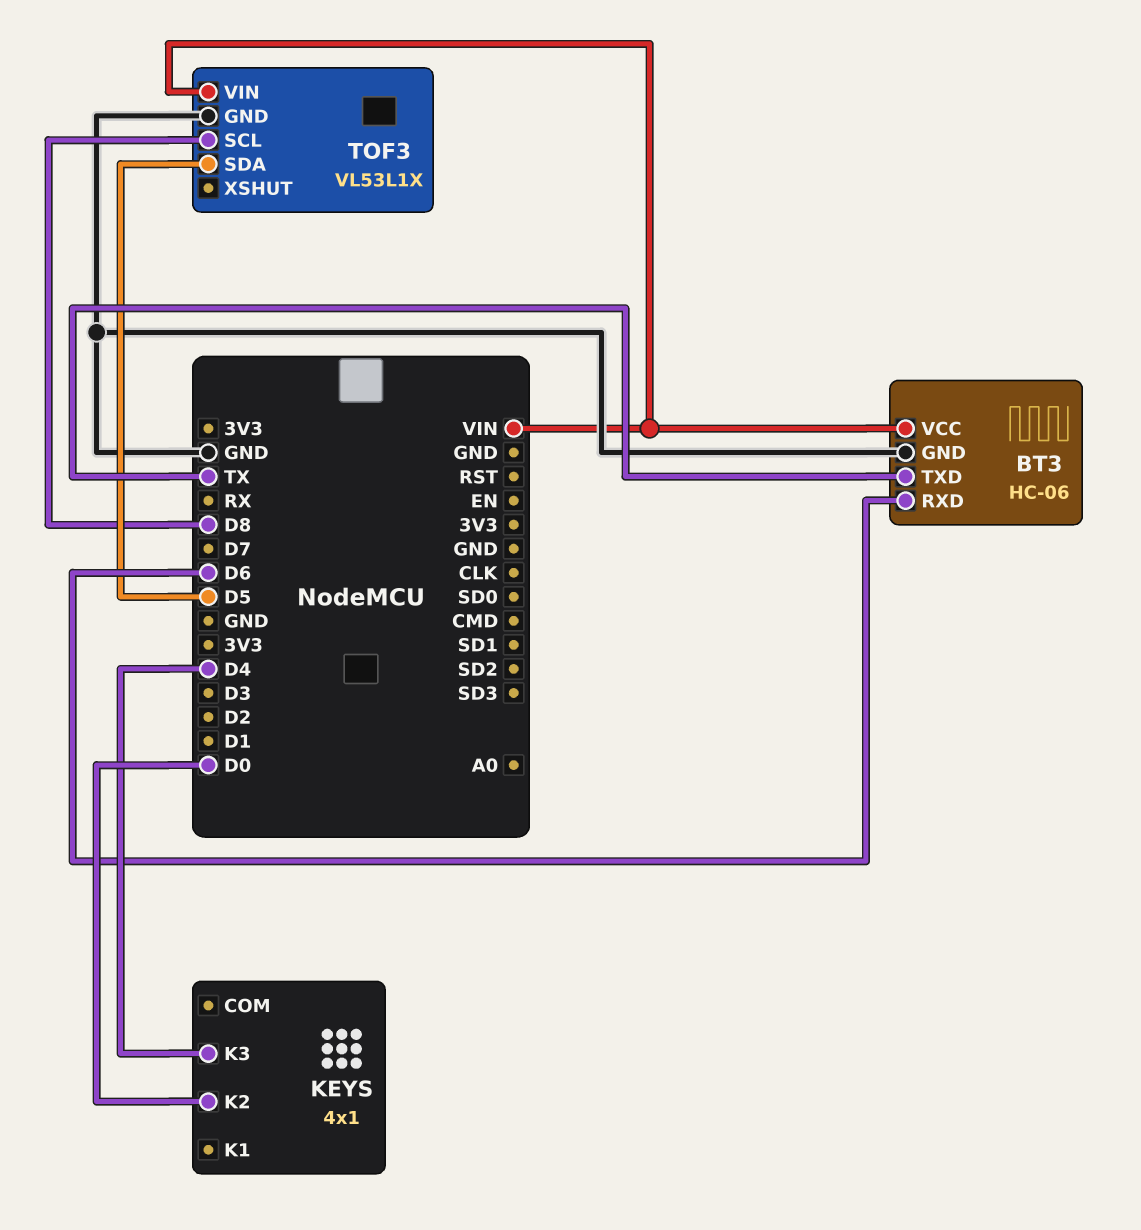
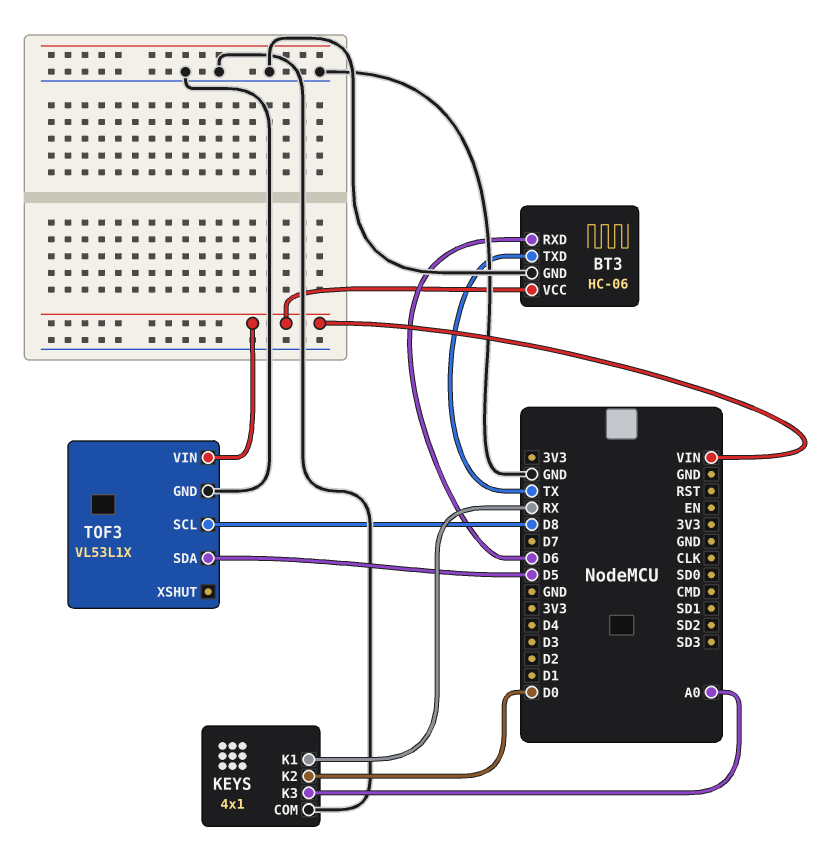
KEYS pin COM: none -> GND
KEYS pin K1: none -> RX
KEYS pin K3: D4 -> A0

